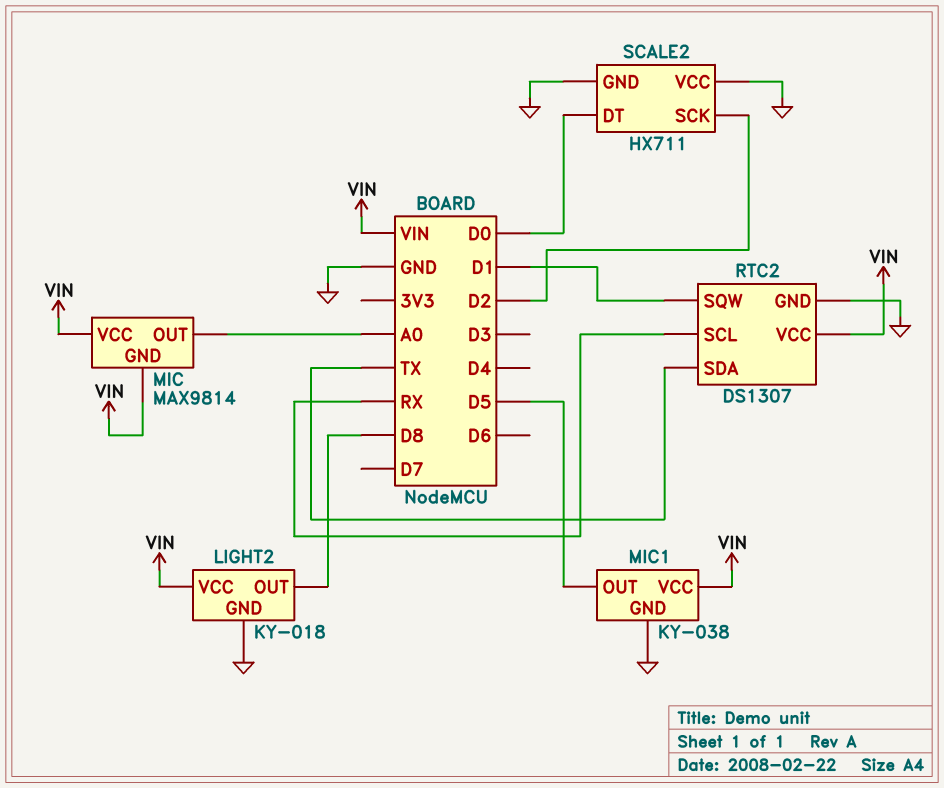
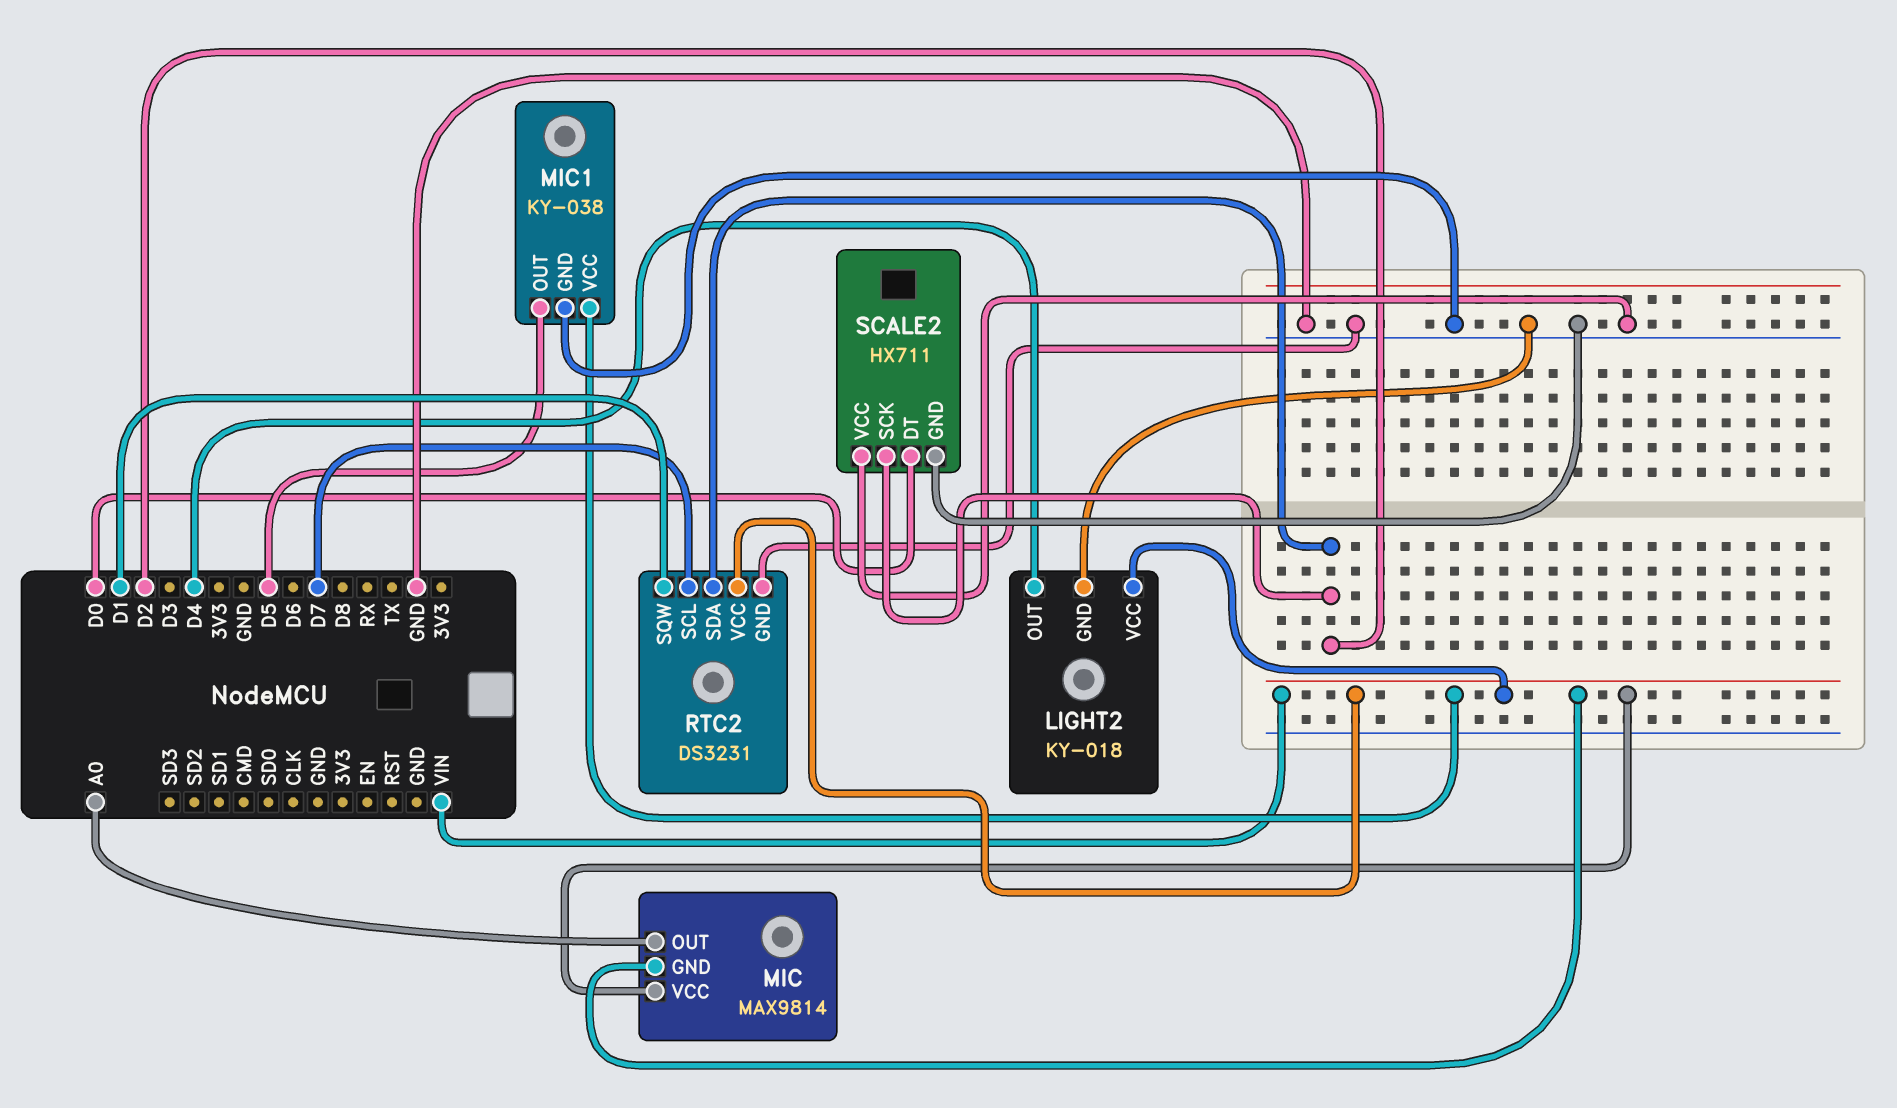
LIGHT2 pin OUT: D8 -> D4
RTC2: DS1307 -> DS3231
RTC2 pin SCL: RX -> D7
RTC2 pin SDA: TX -> D2

